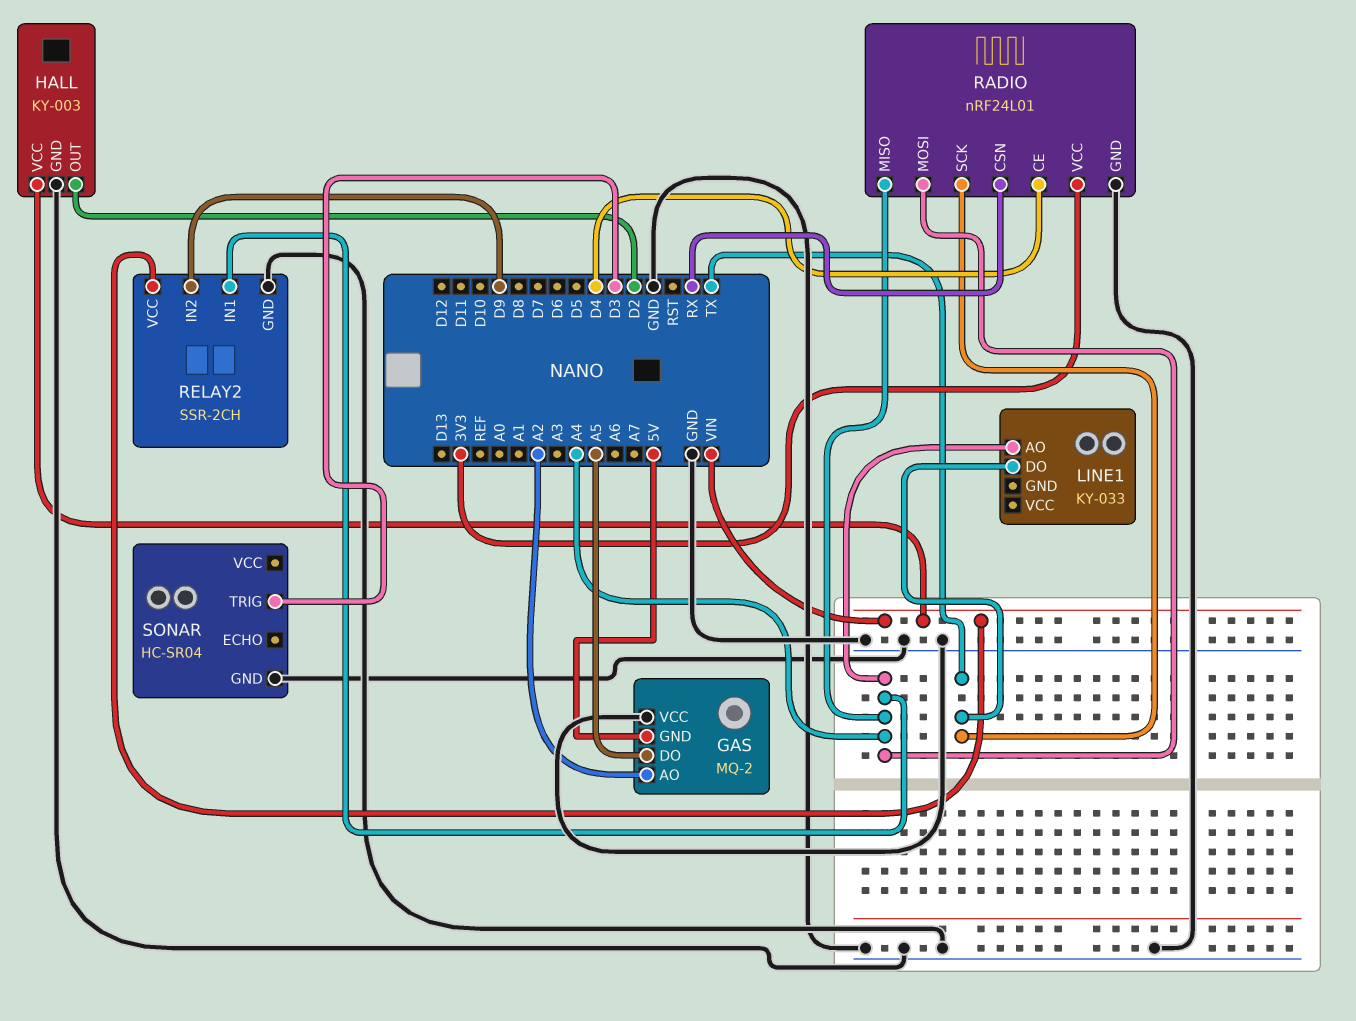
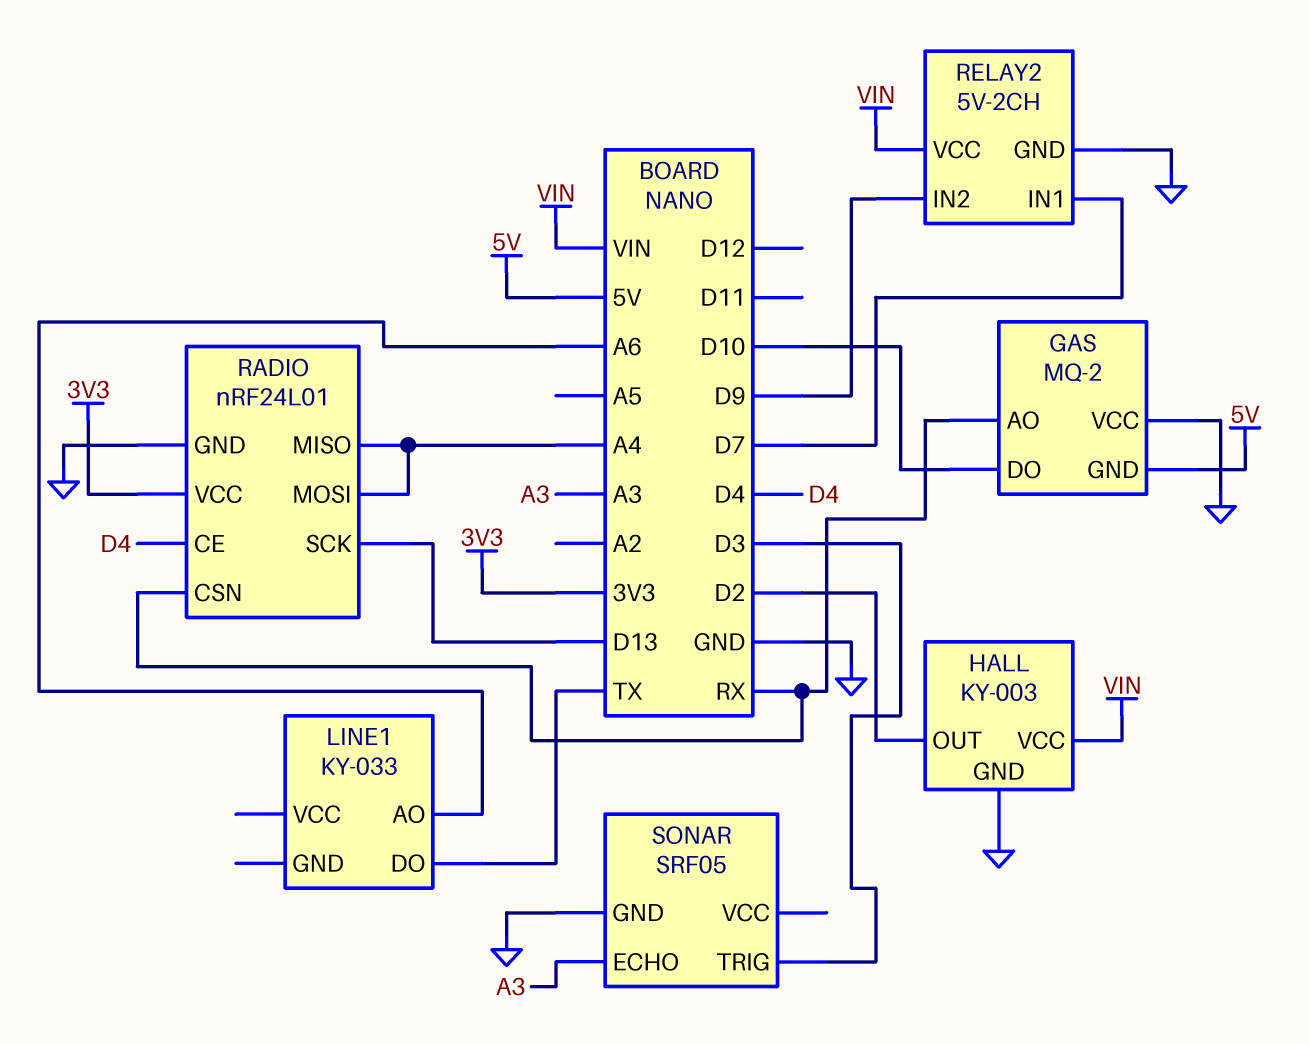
GAS pin AO: A2 -> RX
GAS pin DO: A5 -> D10
LINE1 pin AO: A4 -> A6
RADIO pin SCK: TX -> D13
RELAY2: SSR-2CH -> 5V-2CH
RELAY2 pin IN1: A4 -> D7
SONAR: HC-SR04 -> SRF05
SONAR pin ECHO: none -> A3

